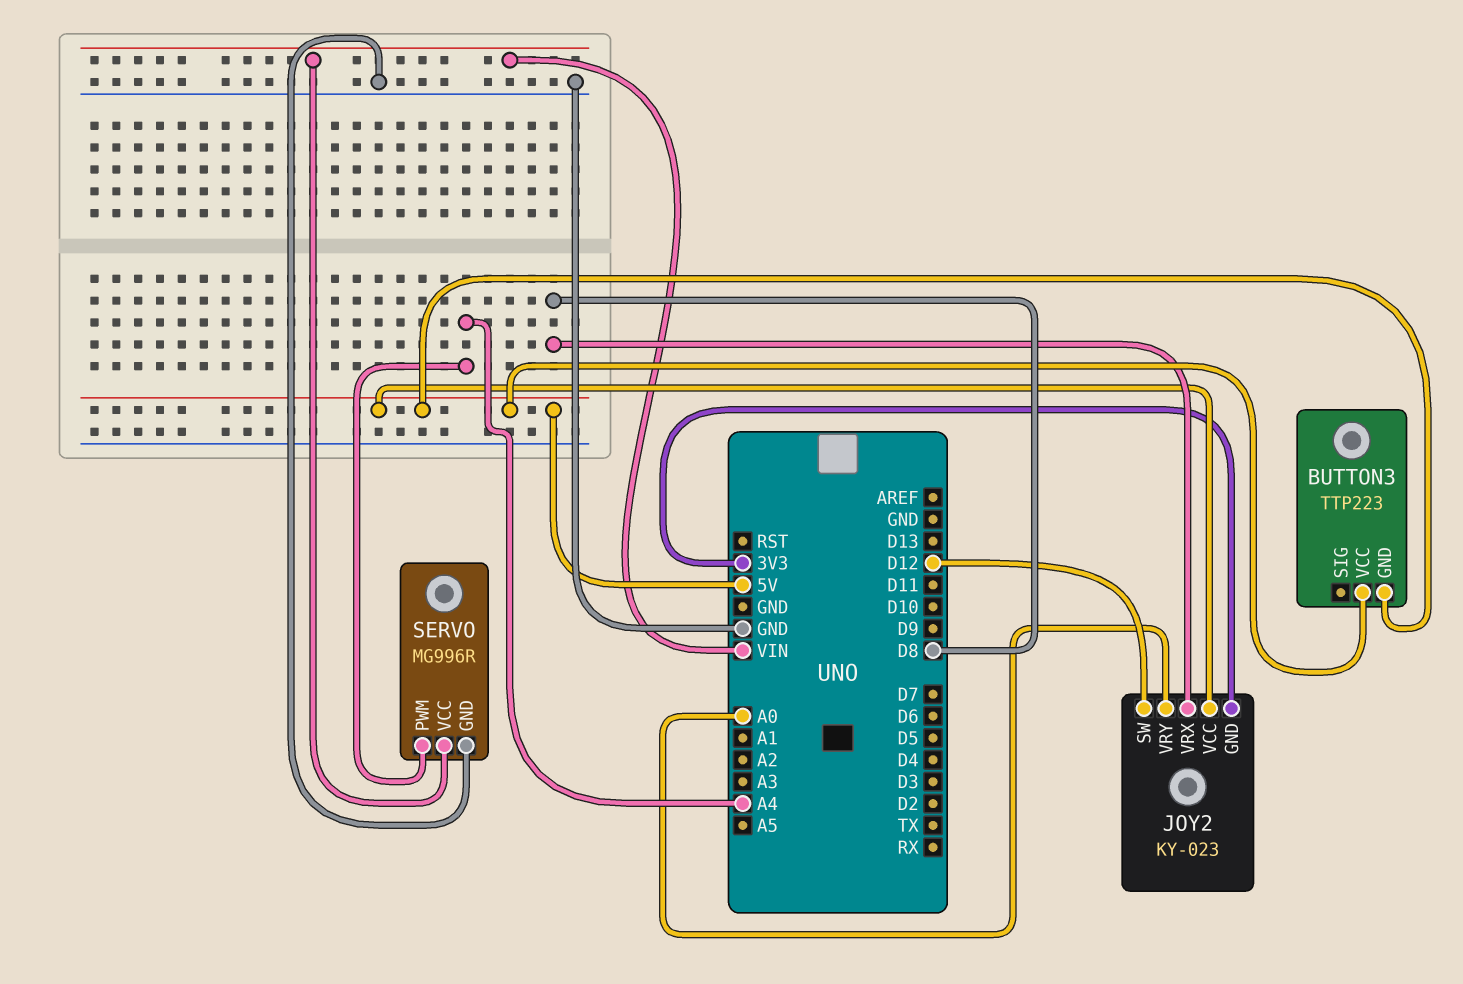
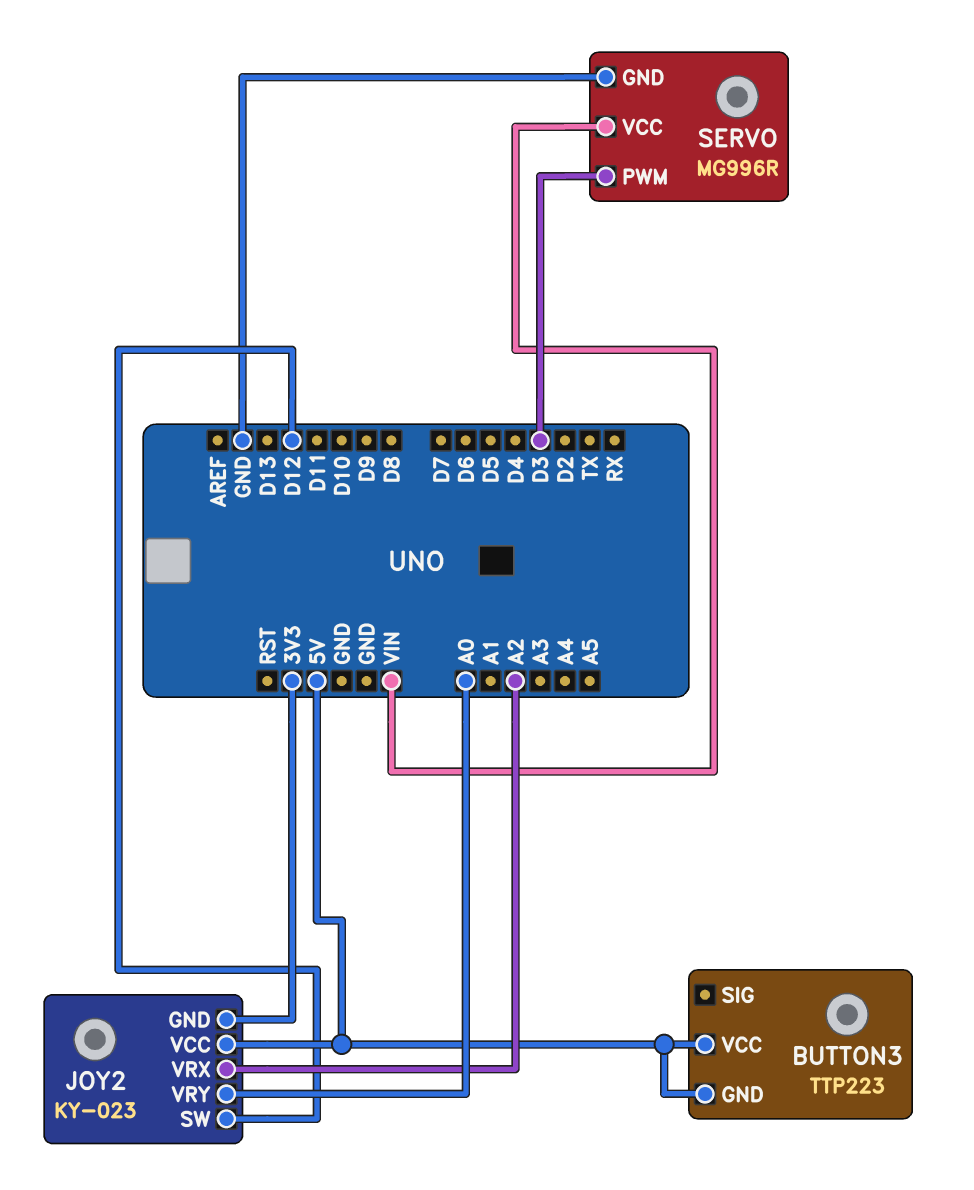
JOY2 pin VRX: D8 -> A2
SERVO pin PWM: A4 -> D3

